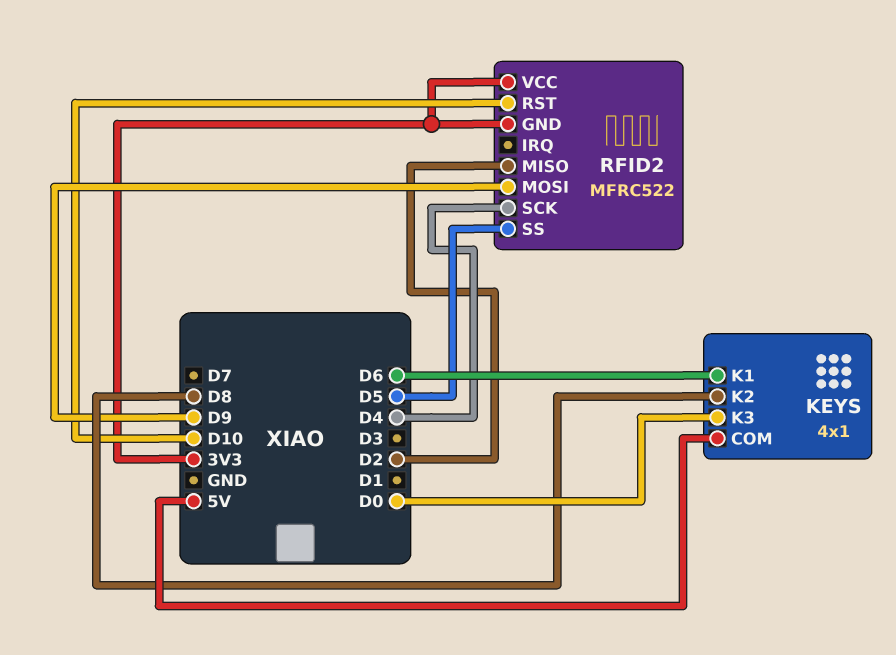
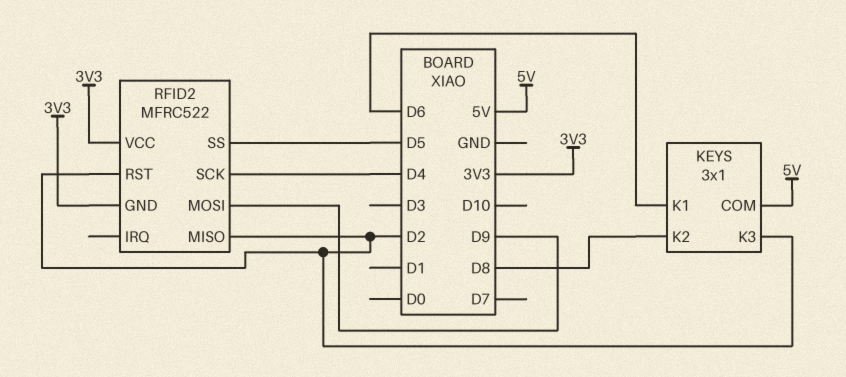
KEYS: 4x1 -> 3x1
KEYS pin K3: D0 -> D2
RFID2 pin RST: D10 -> D2

